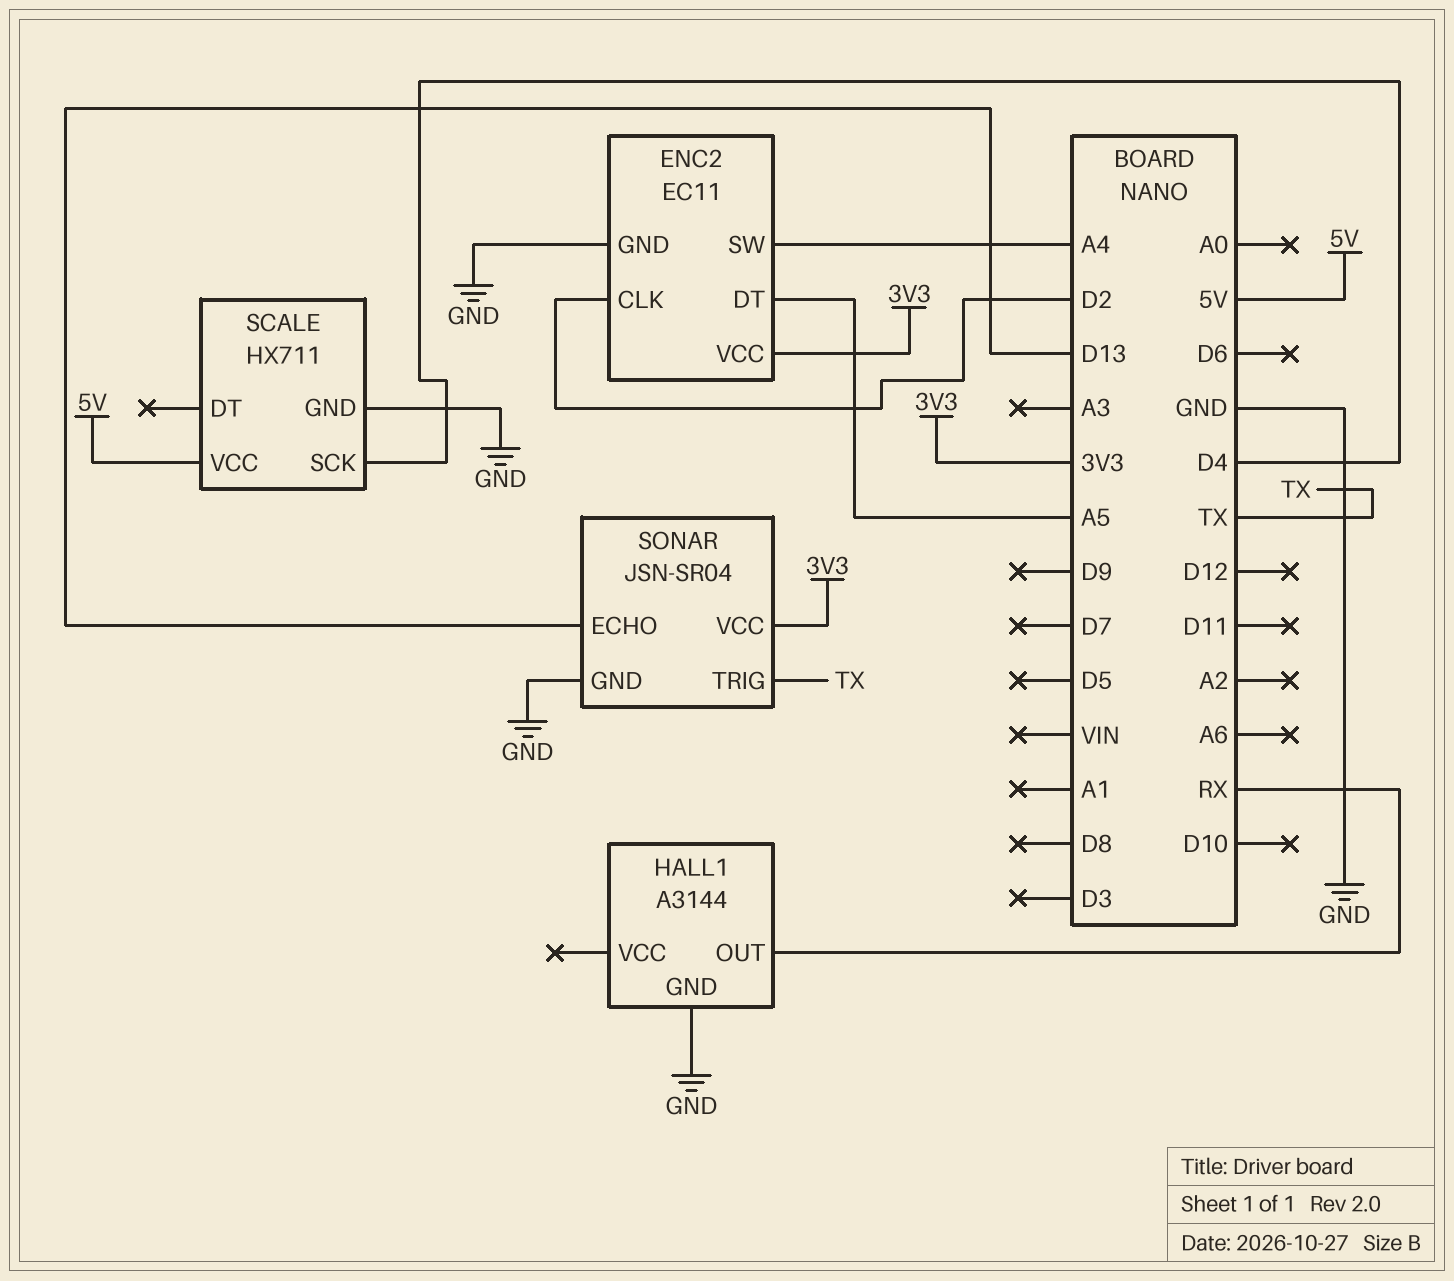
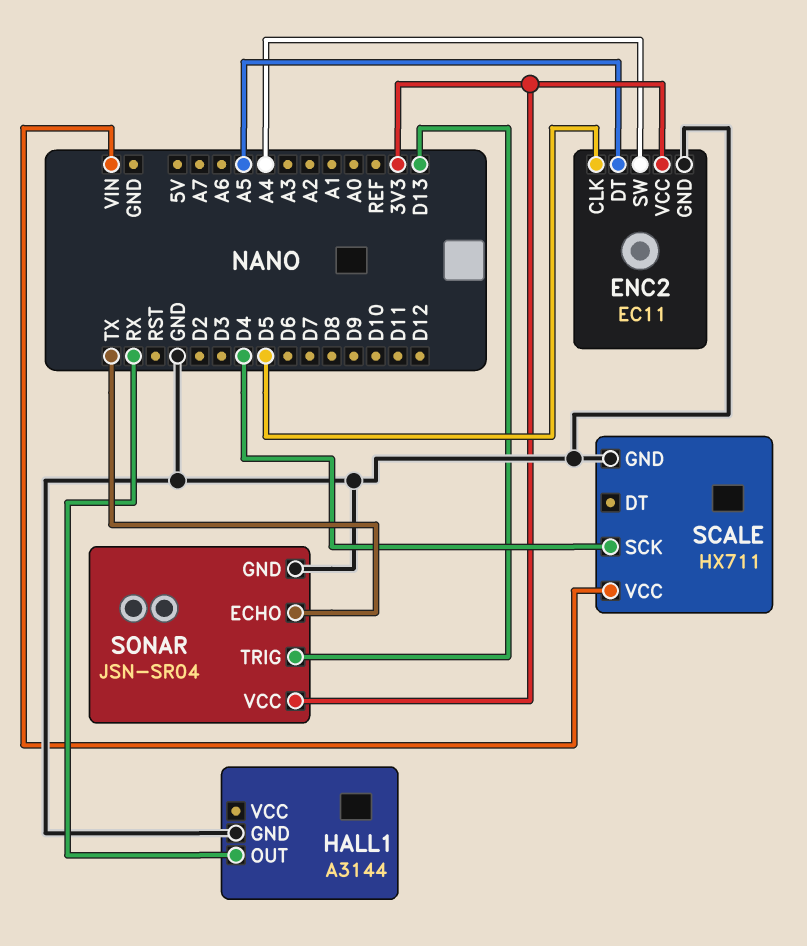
ENC2 pin CLK: D2 -> D5
SCALE pin VCC: 5V -> VIN
SONAR pin ECHO: D13 -> TX
SONAR pin TRIG: TX -> D13

